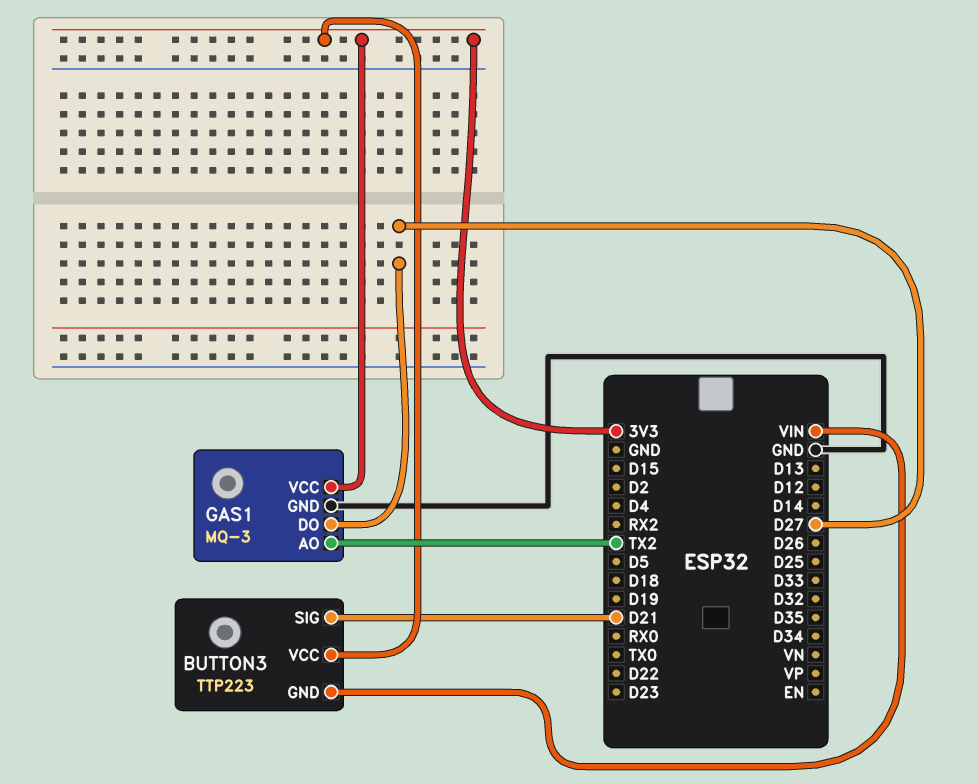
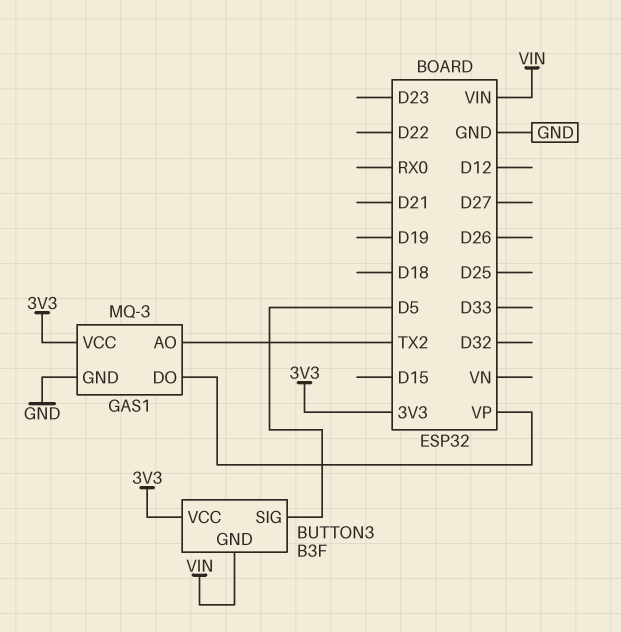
BUTTON3: TTP223 -> B3F
BUTTON3 pin SIG: D21 -> D5
GAS1 pin DO: D27 -> VP

